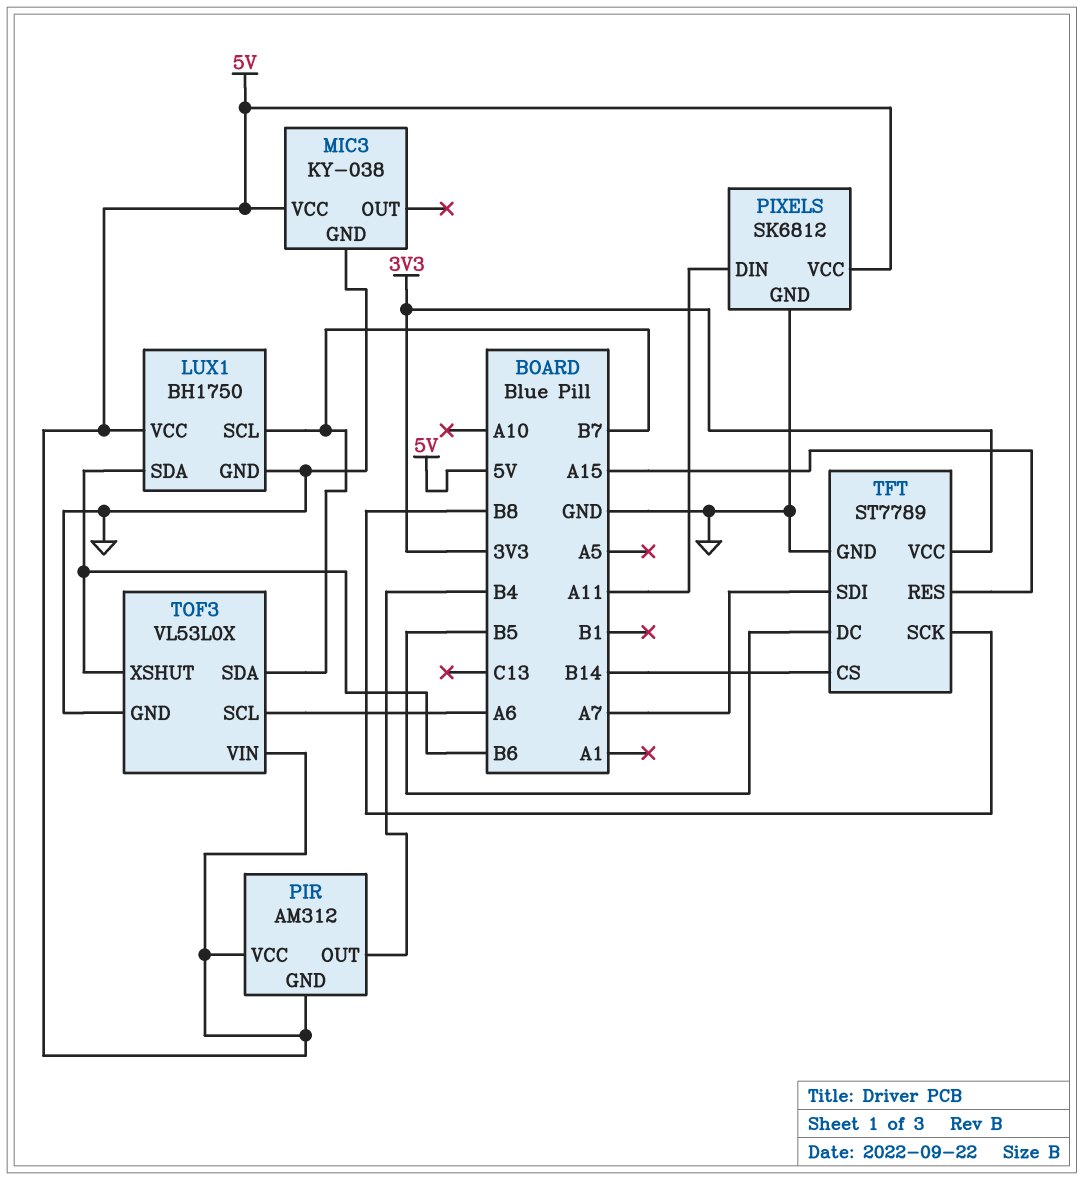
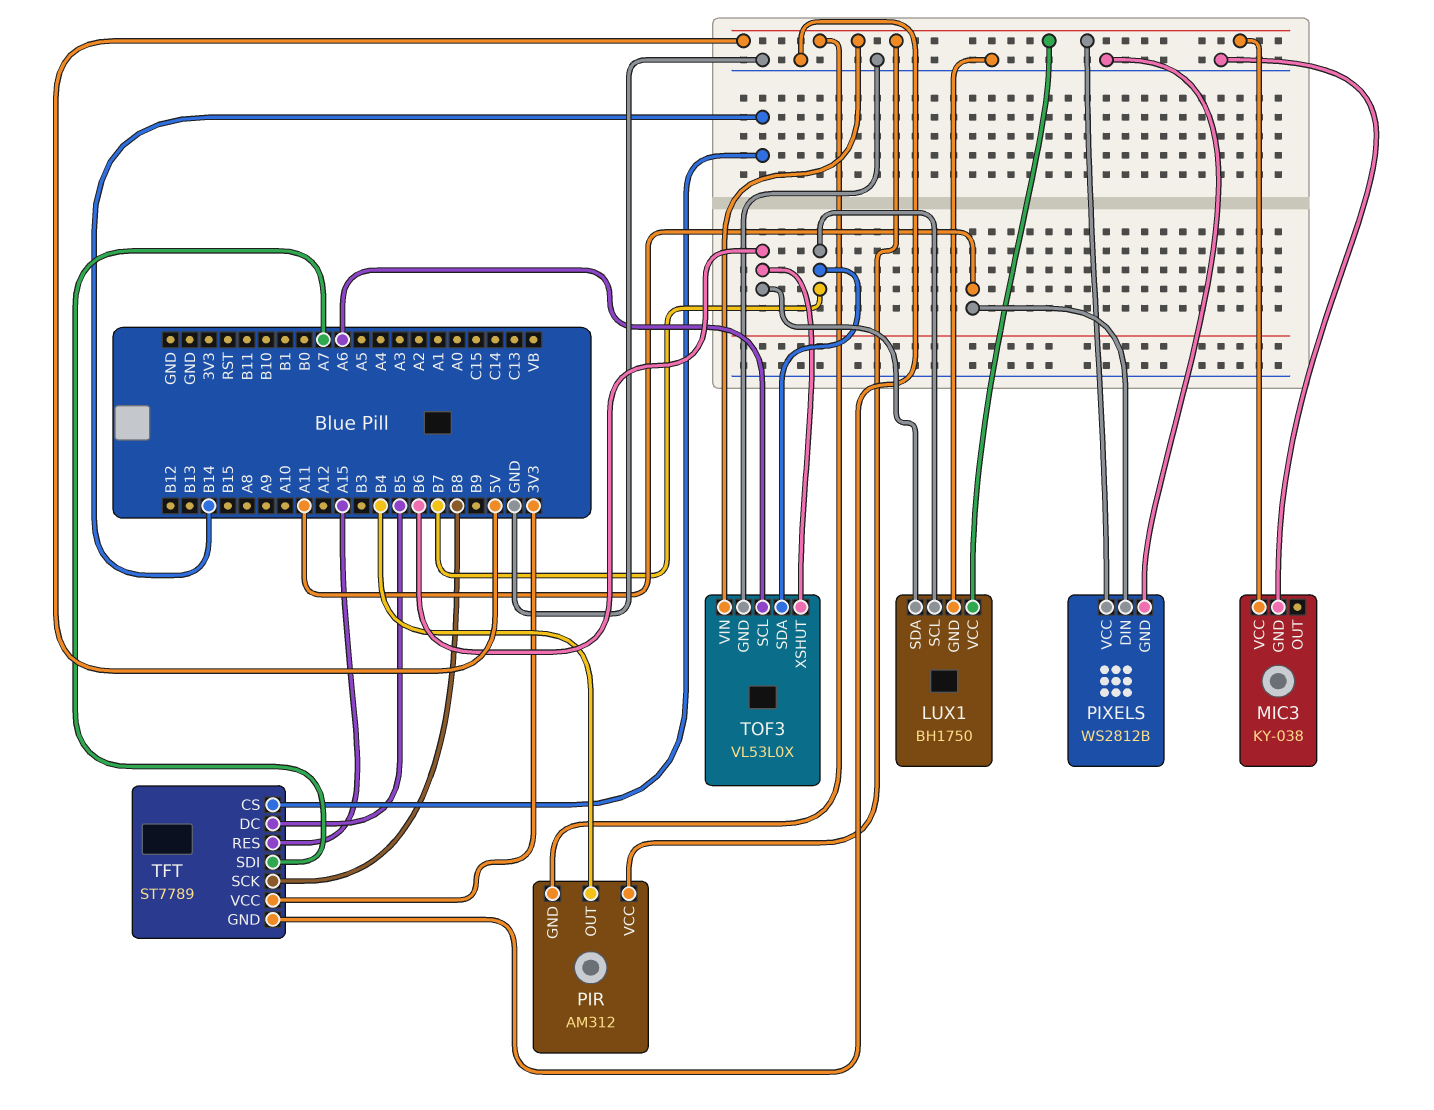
PIXELS: SK6812 -> WS2812B

